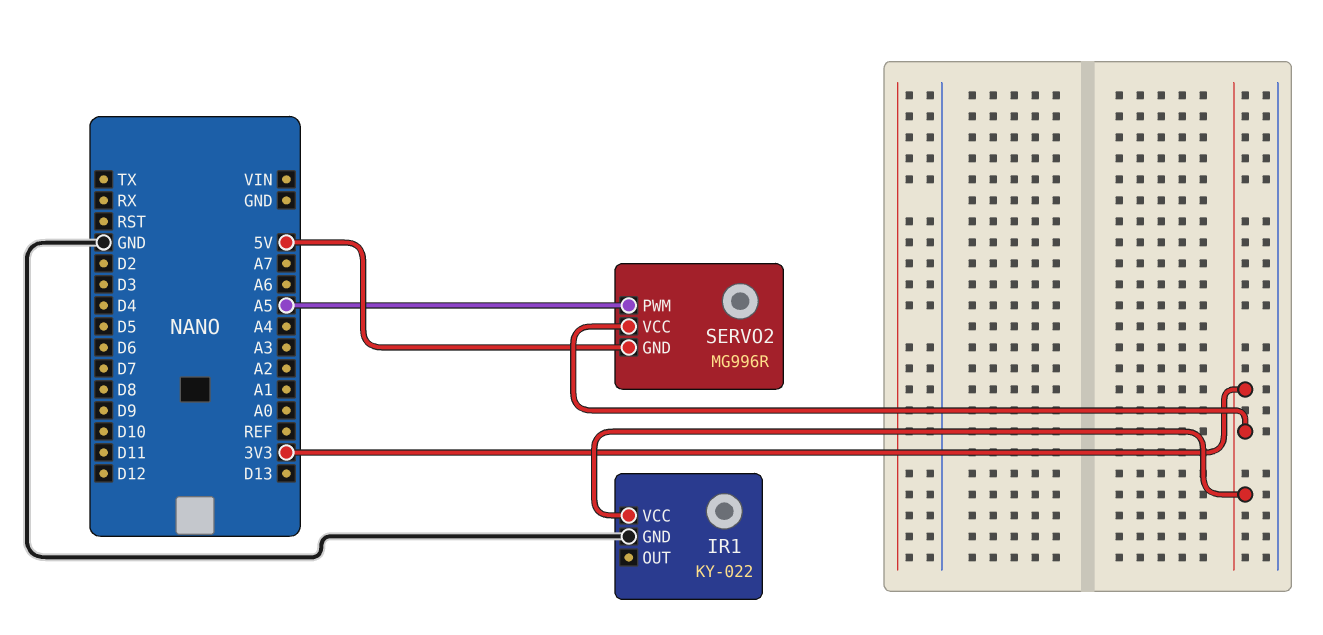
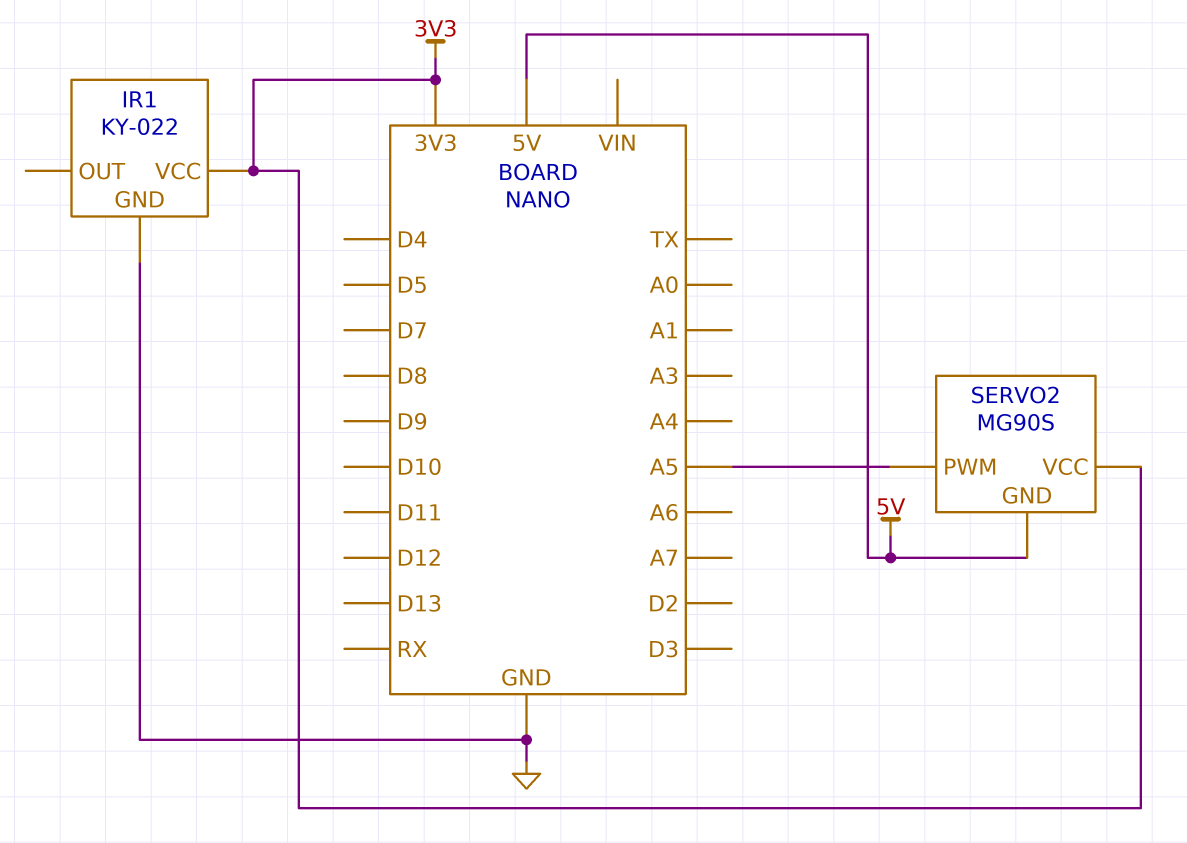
SERVO2: MG996R -> MG90S

